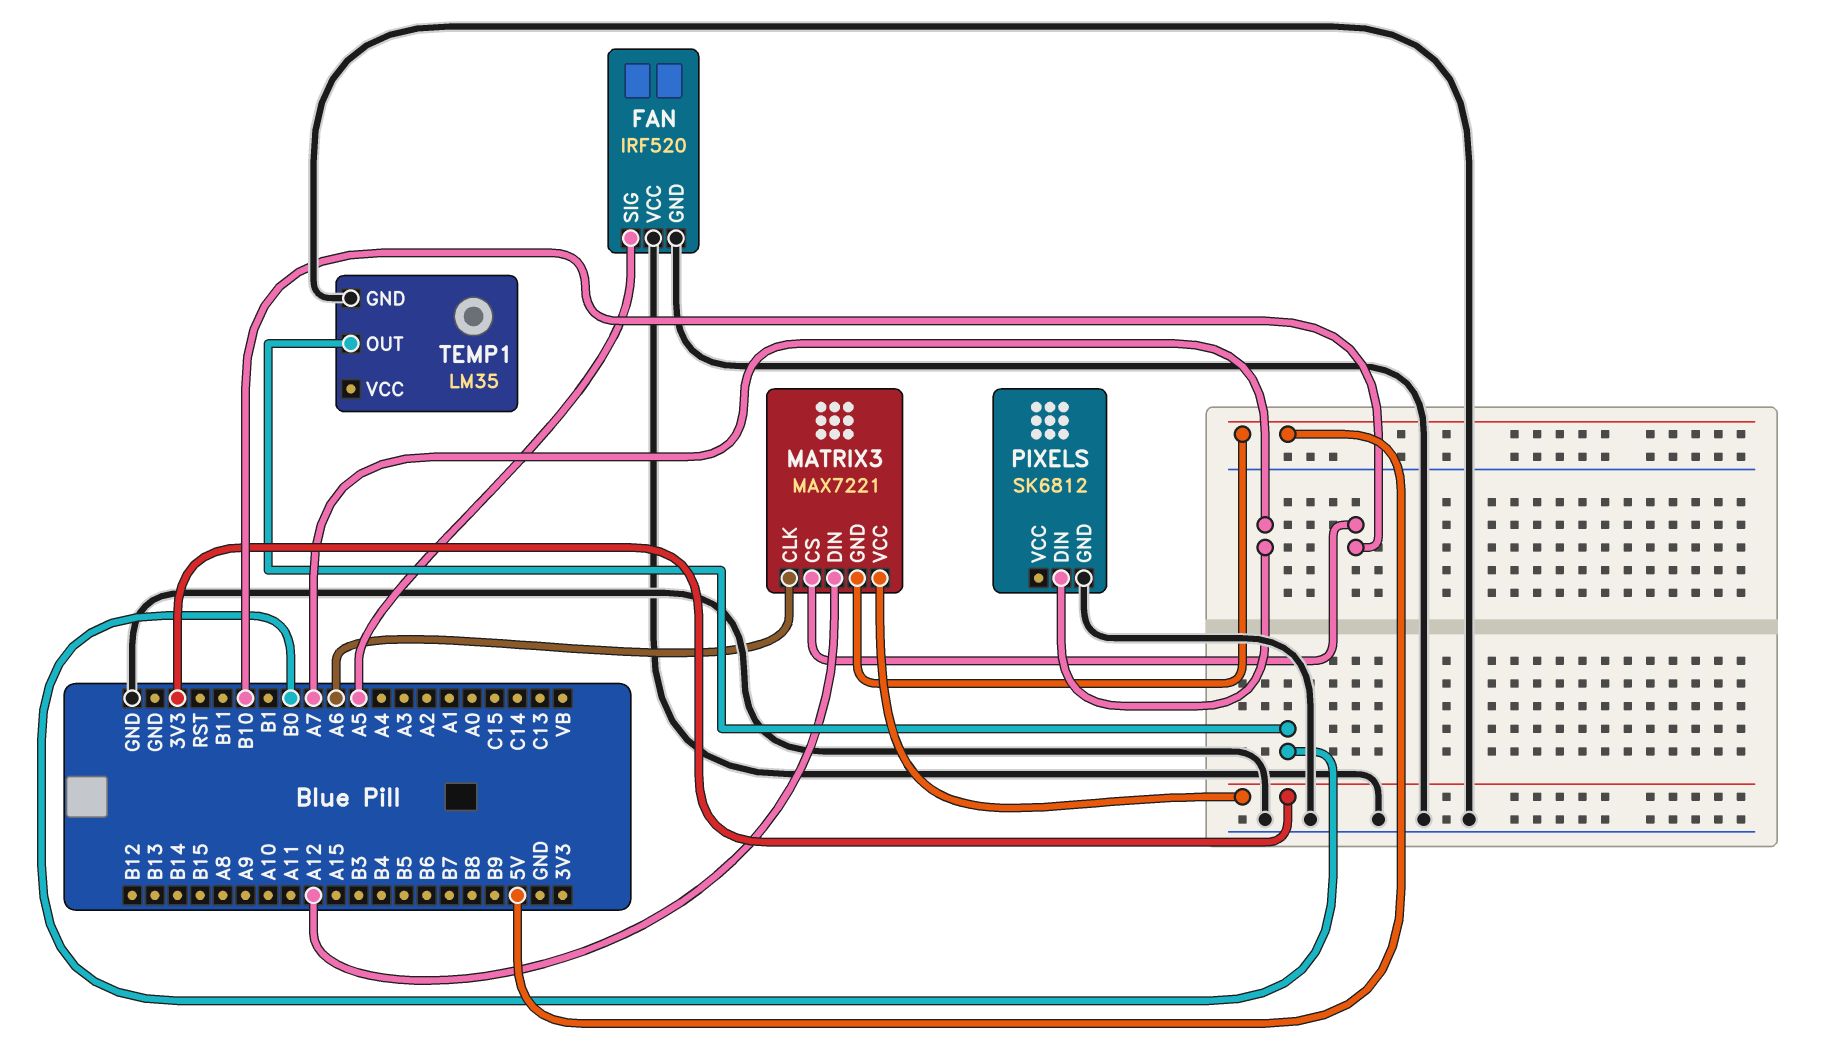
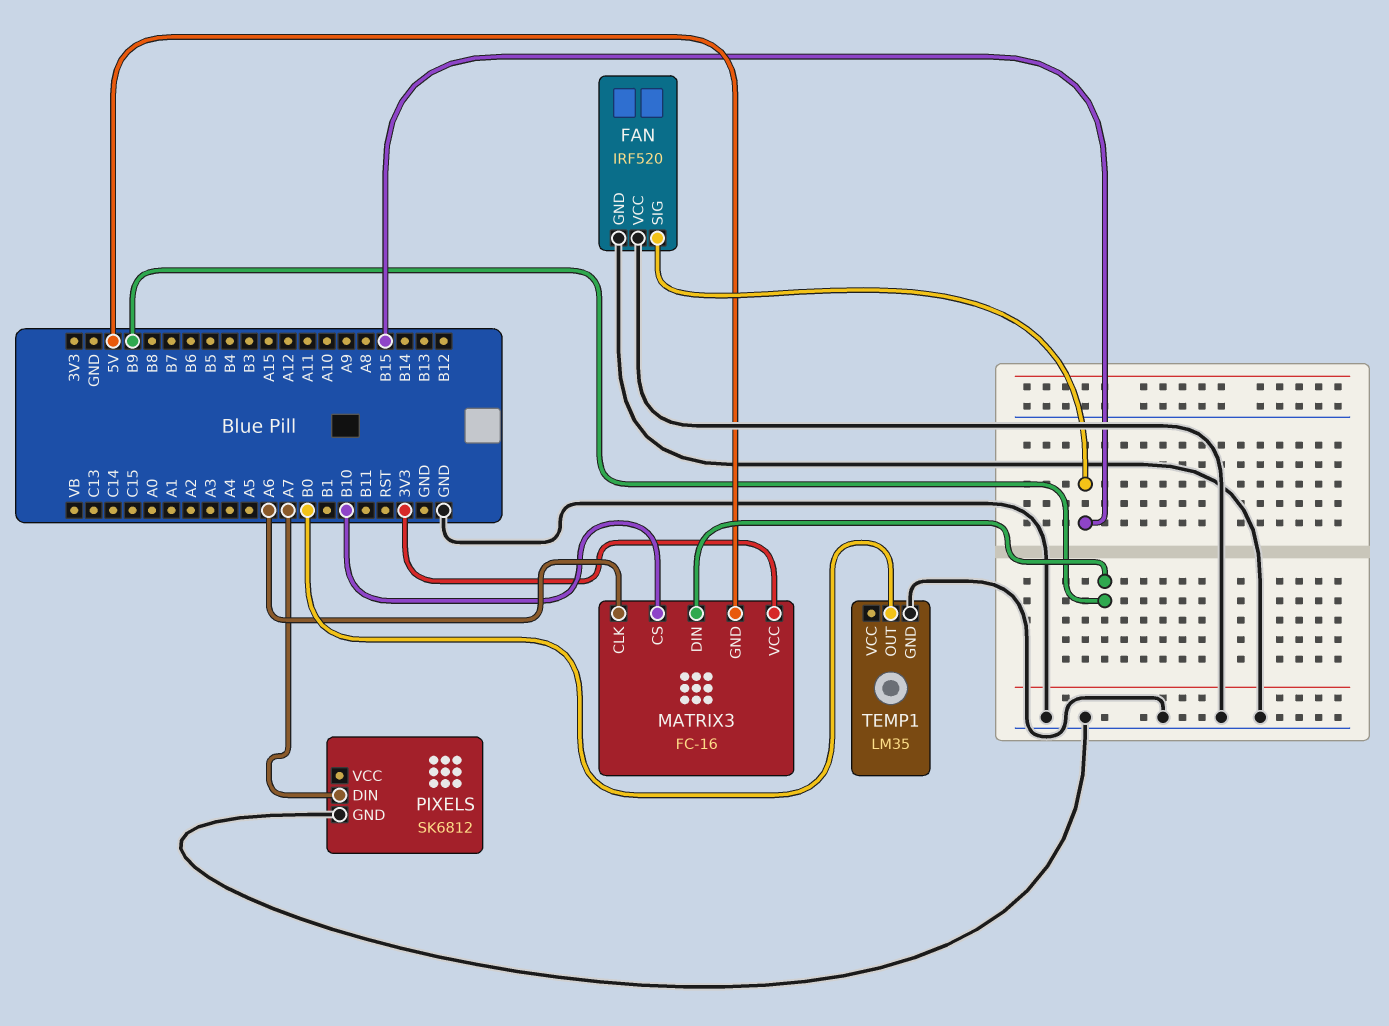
FAN pin SIG: A5 -> B15
MATRIX3: MAX7221 -> FC-16
MATRIX3 pin DIN: A12 -> B9

